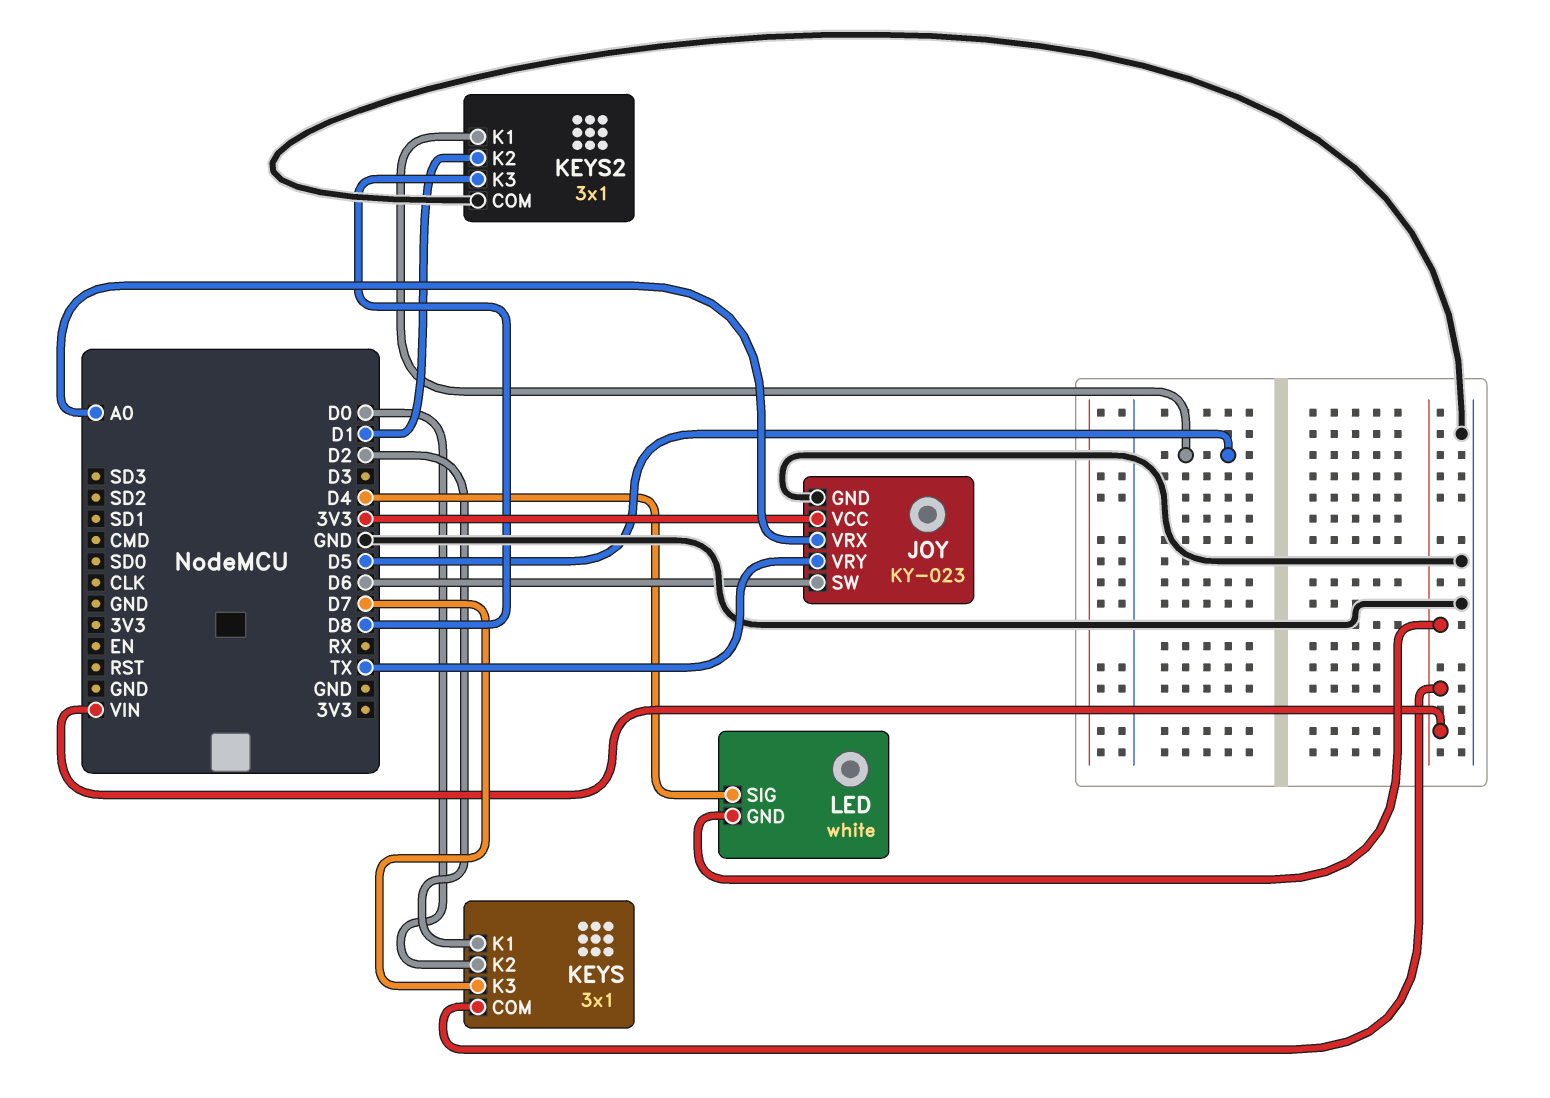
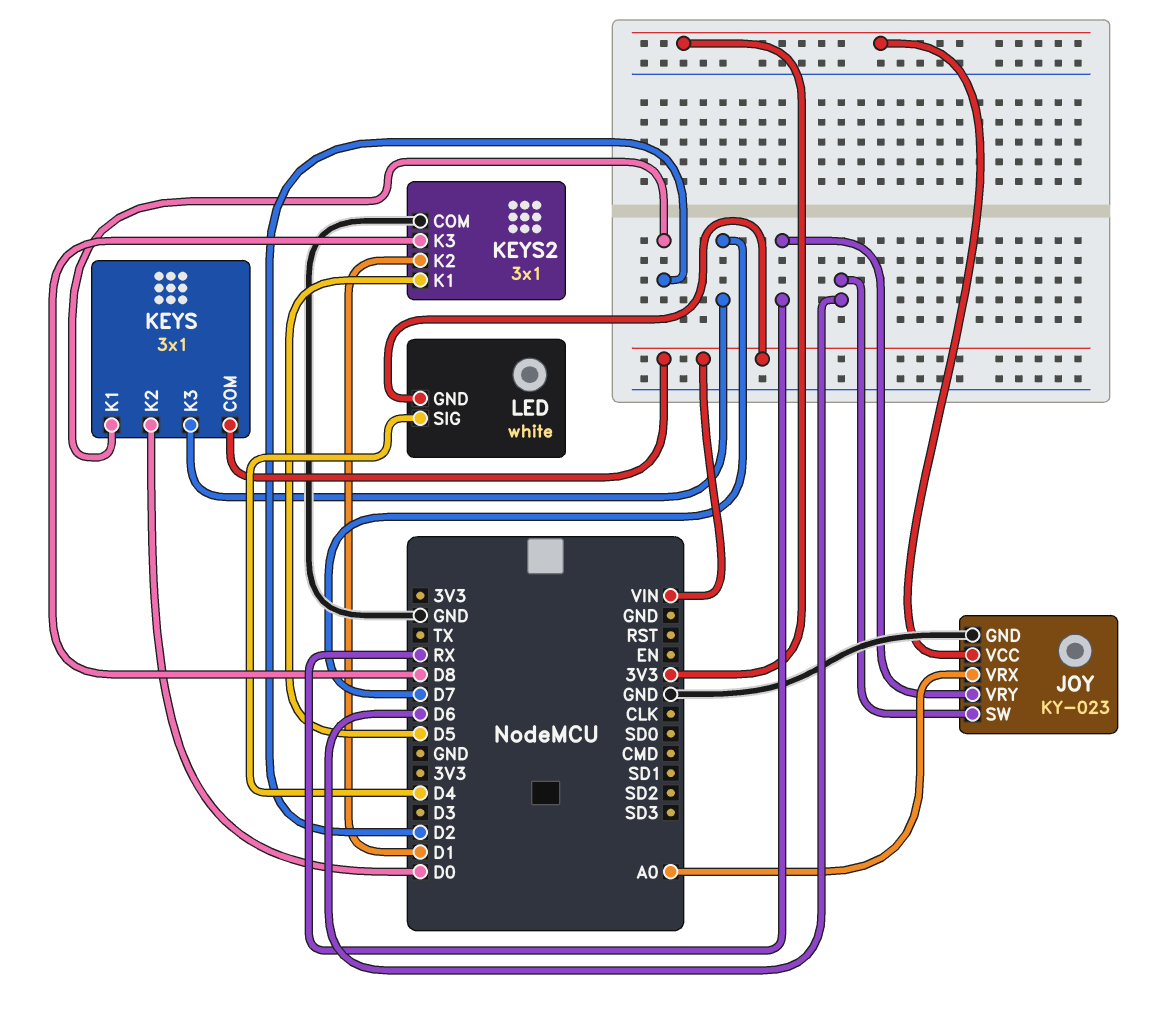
JOY pin VRY: TX -> RX

